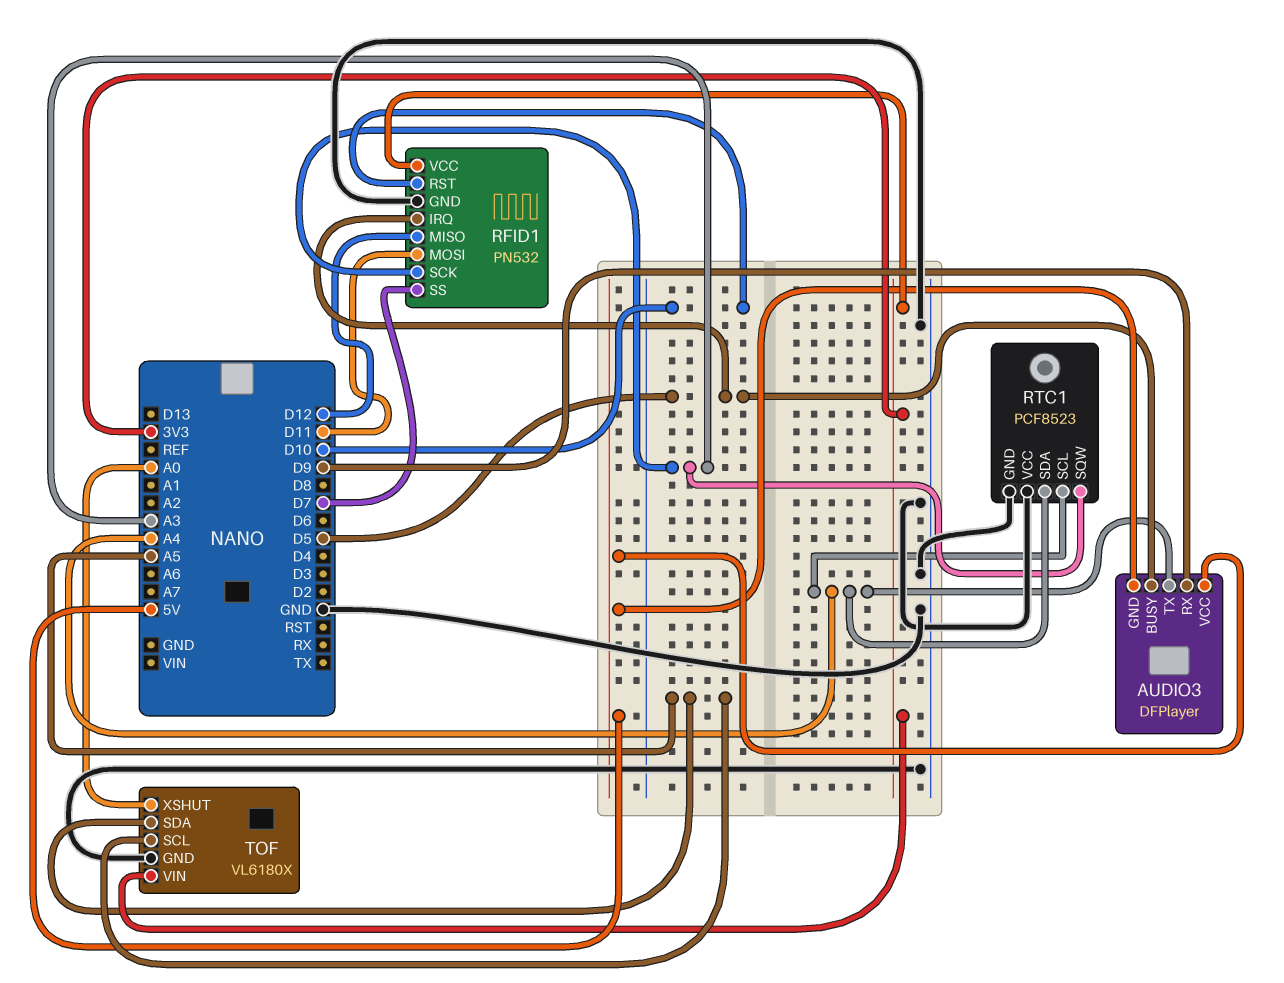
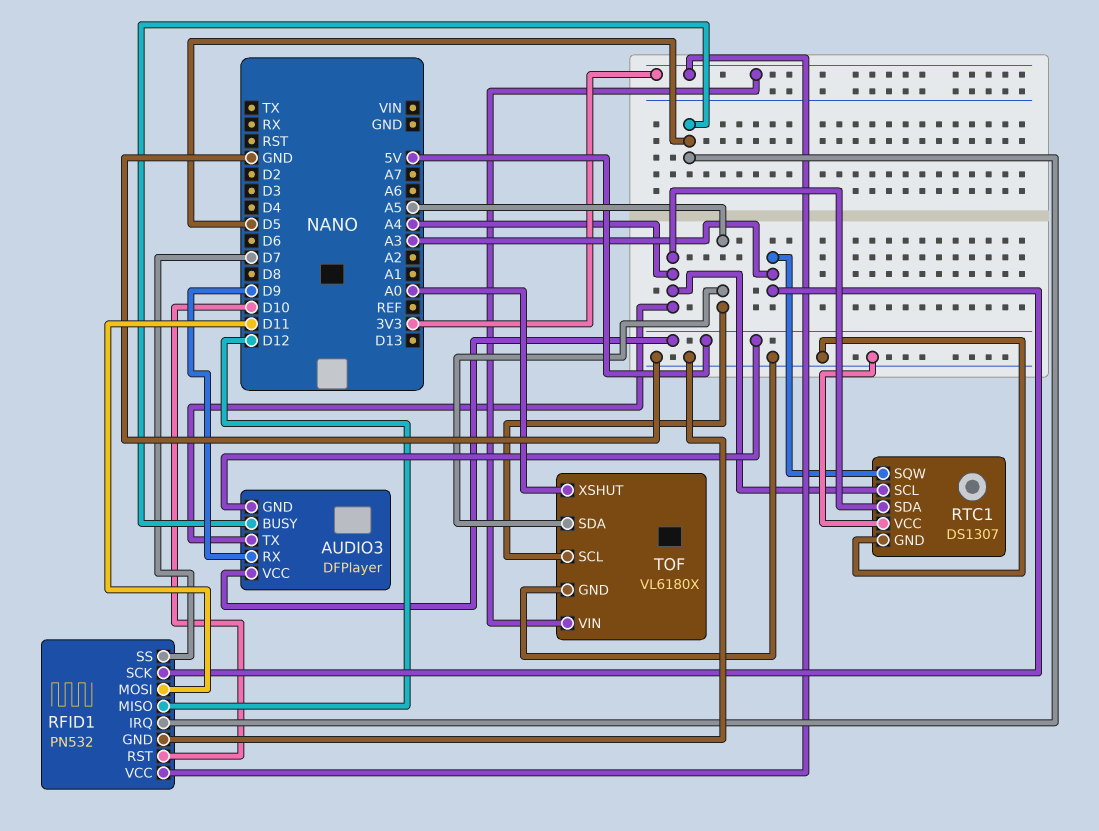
RTC1: PCF8523 -> DS1307

